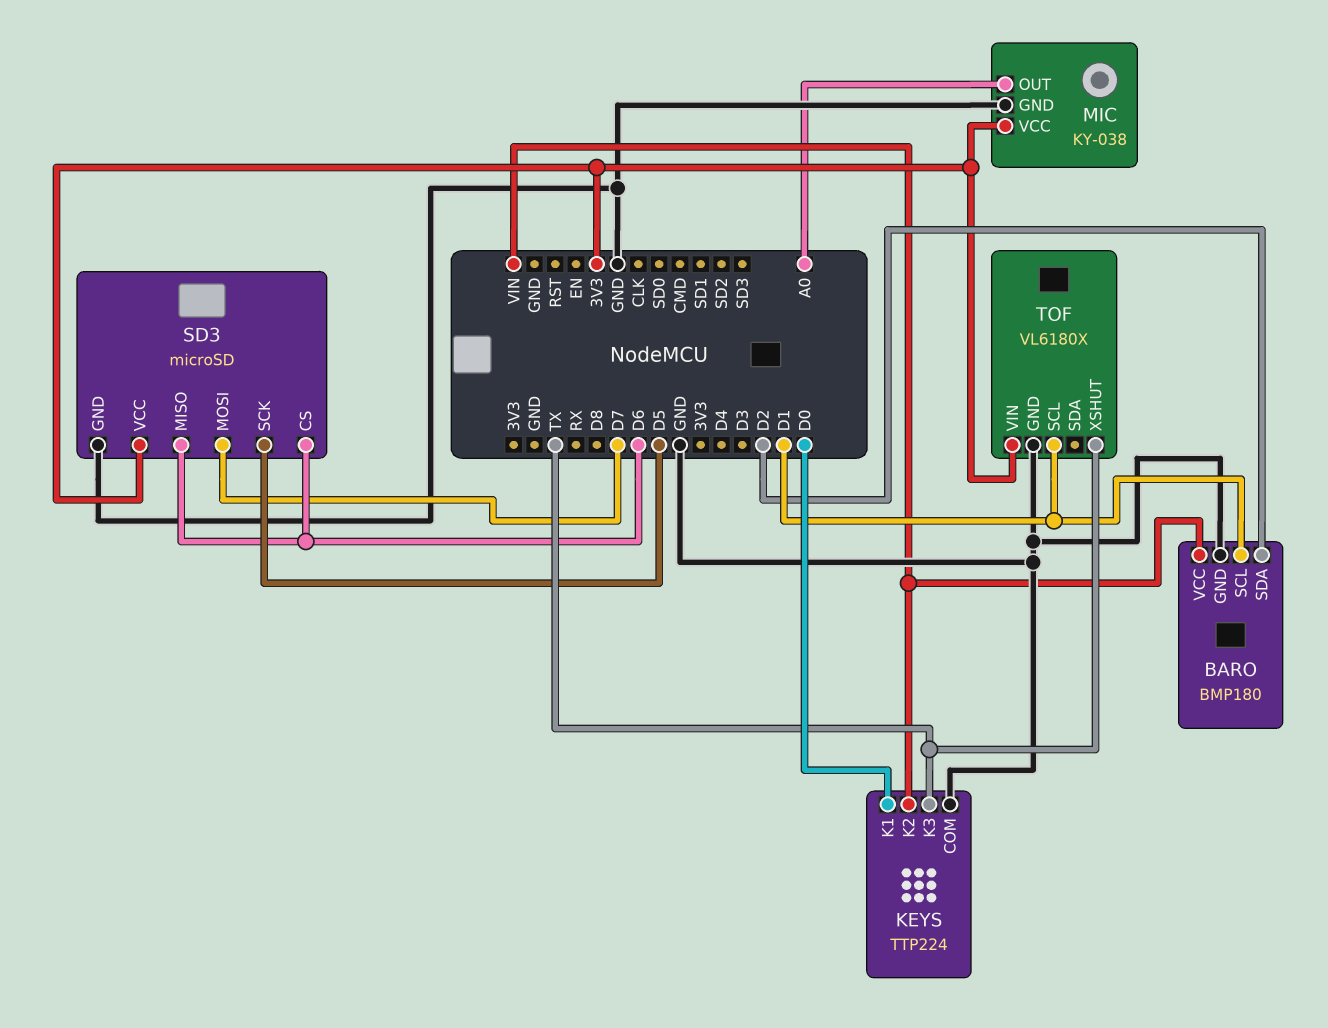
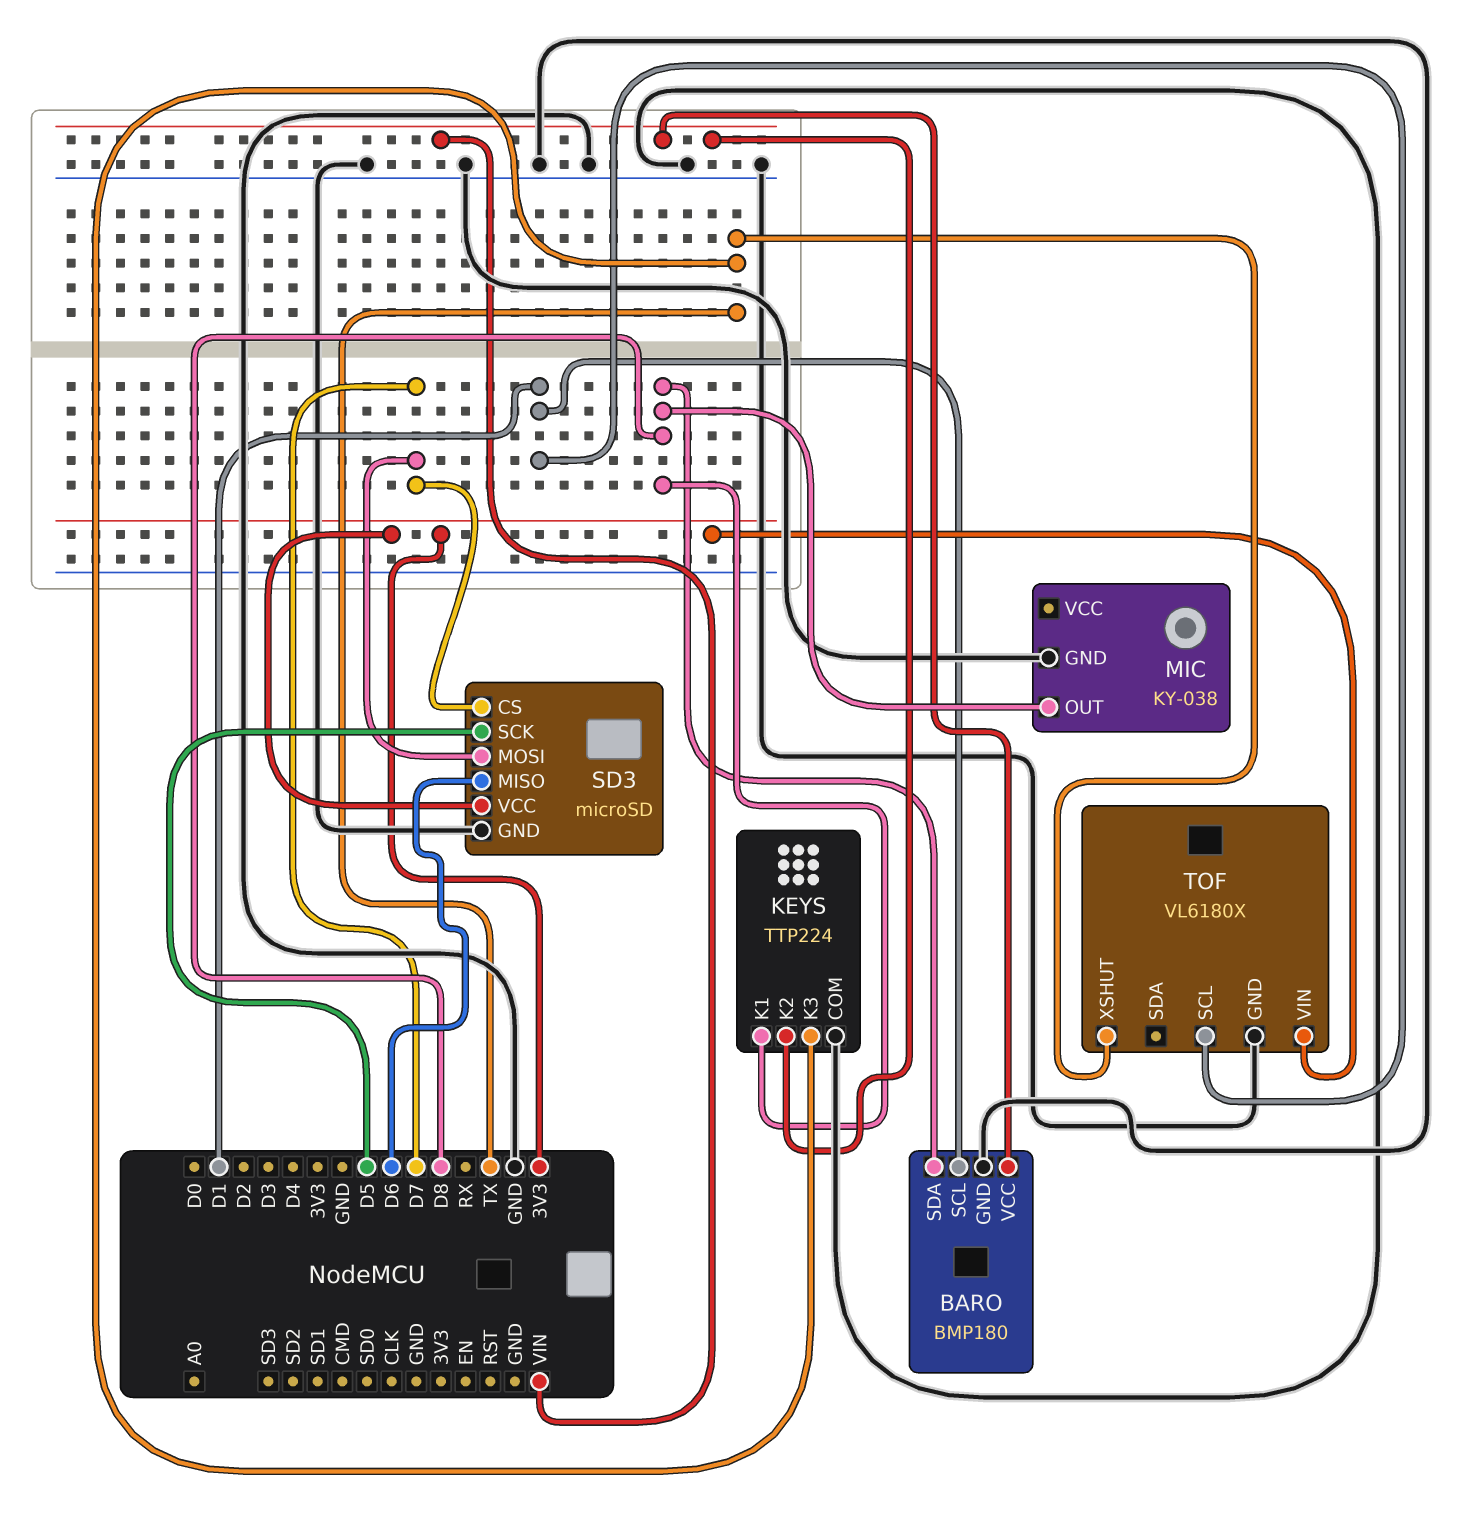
BARO pin SDA: D2 -> D8
KEYS pin K1: D0 -> D8
MIC pin OUT: A0 -> D8
MIC pin VCC: 3V3 -> none
SD3 pin CS: D6 -> D7

